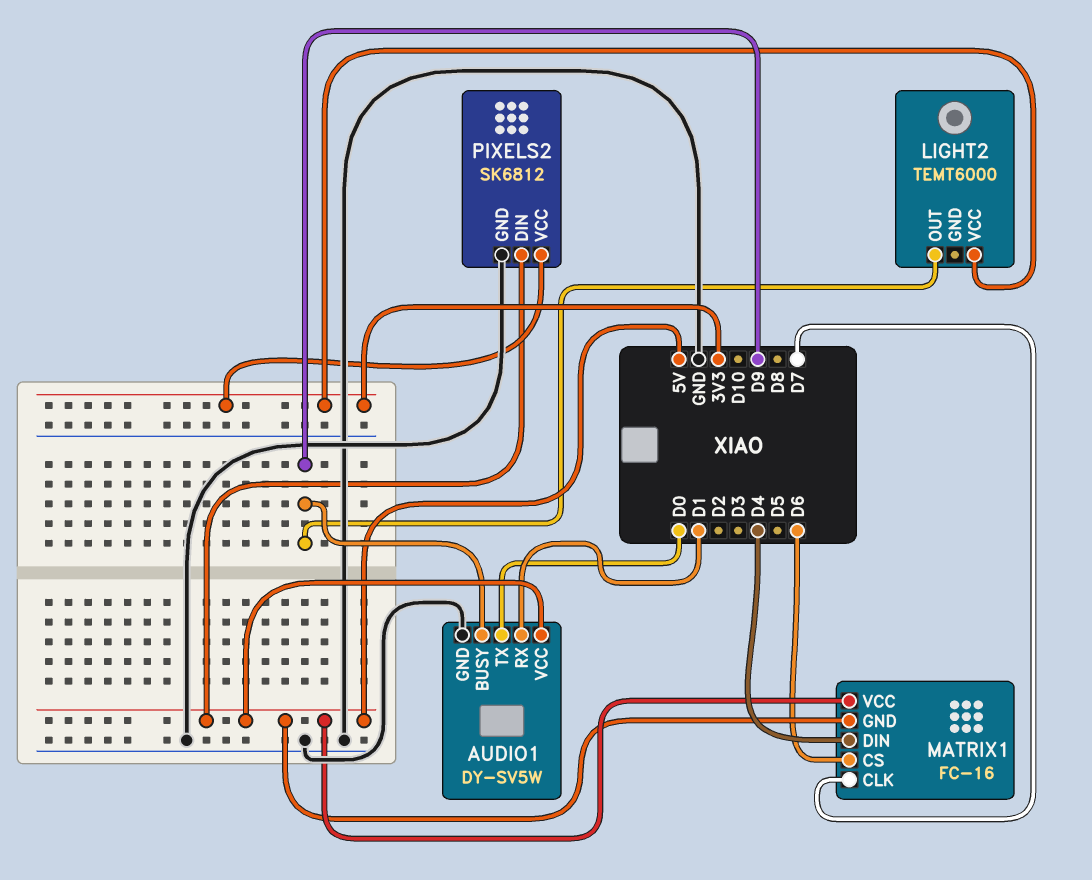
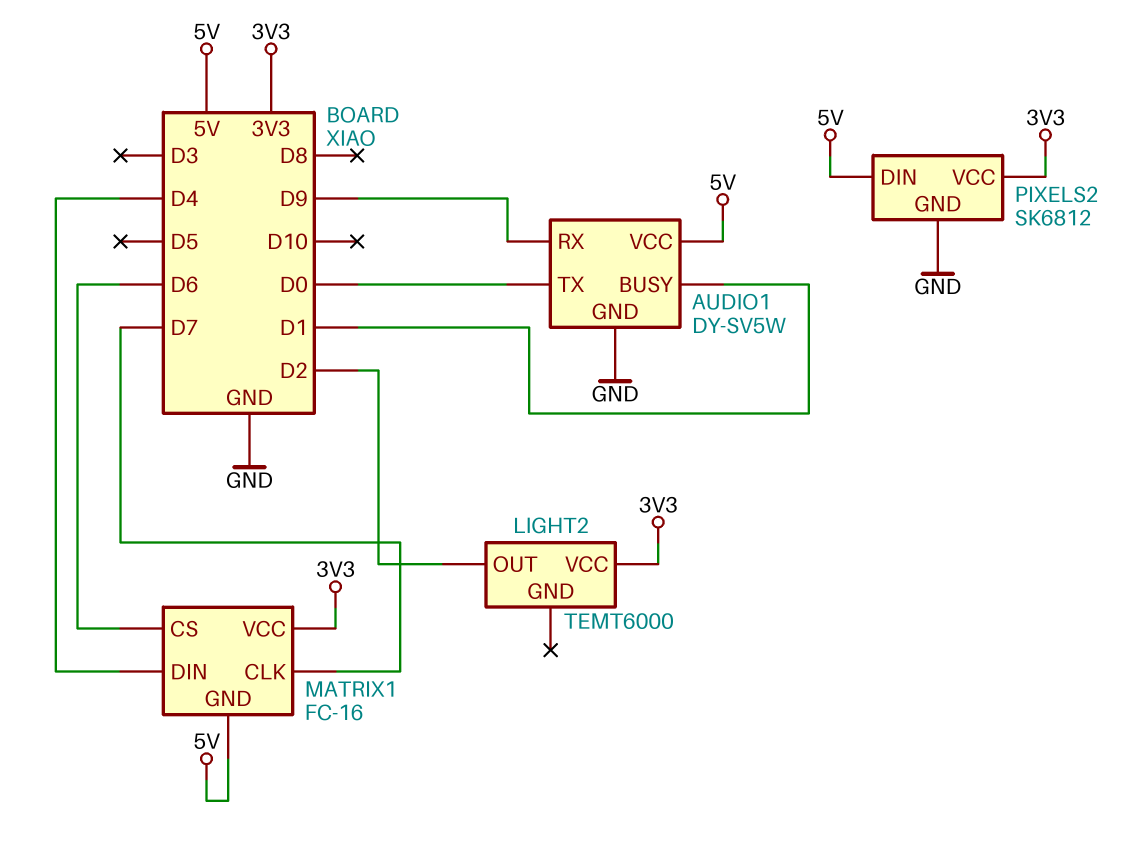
AUDIO1 pin BUSY: D9 -> D1
AUDIO1 pin RX: D1 -> D9
LIGHT2 pin OUT: D9 -> D2
MATRIX1 pin VCC: 5V -> 3V3

